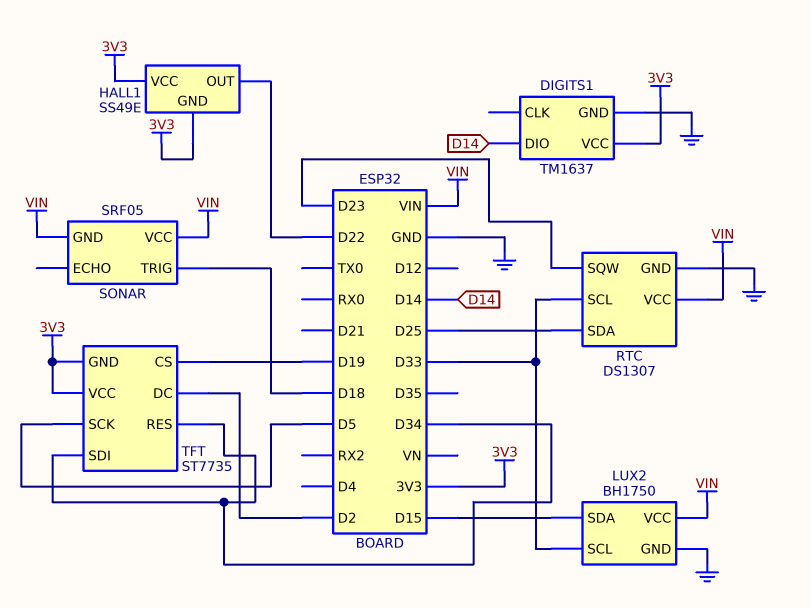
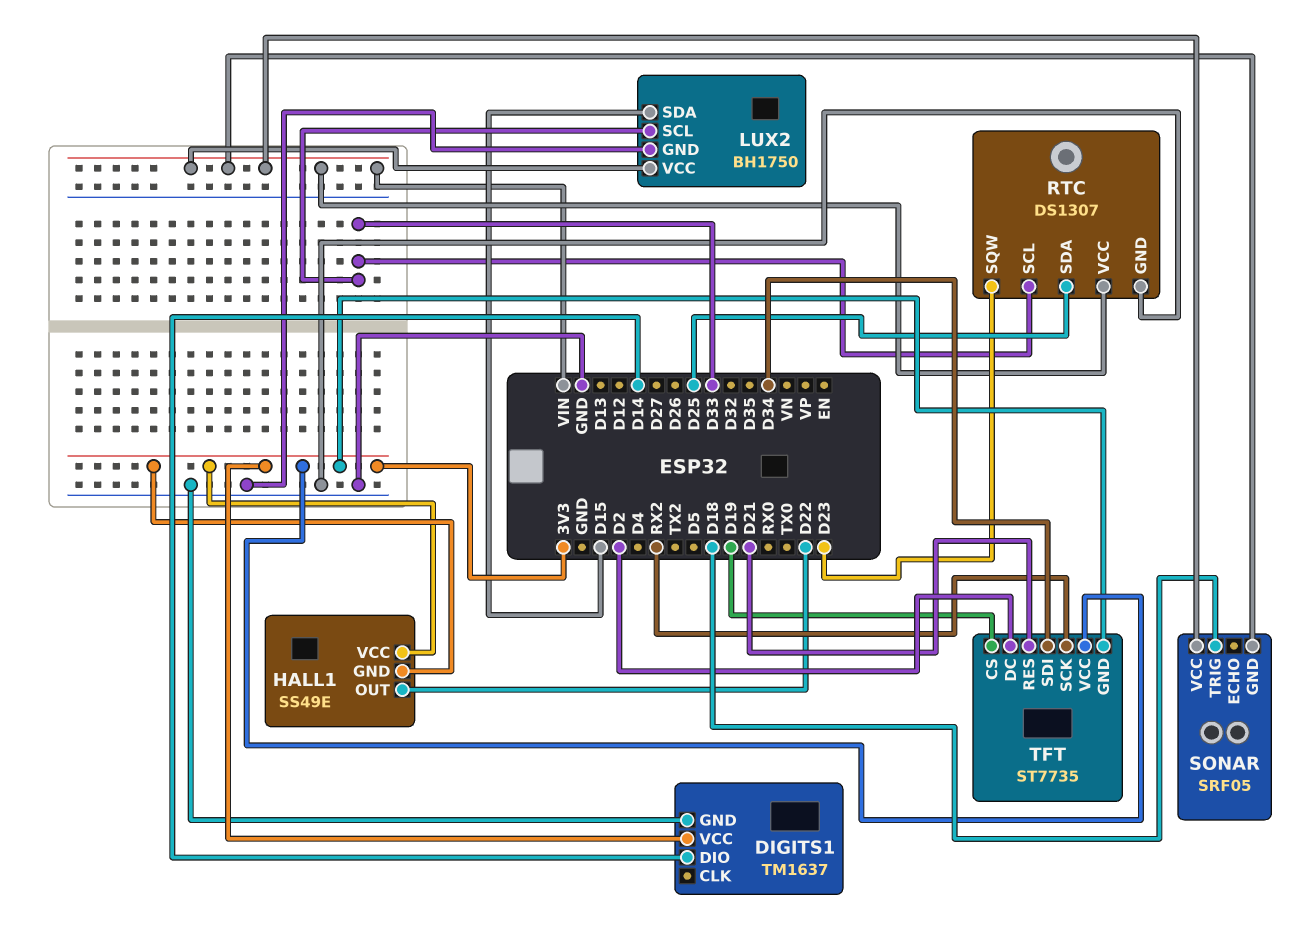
TFT pin RES: D34 -> D21
TFT pin SCK: D5 -> RX2

